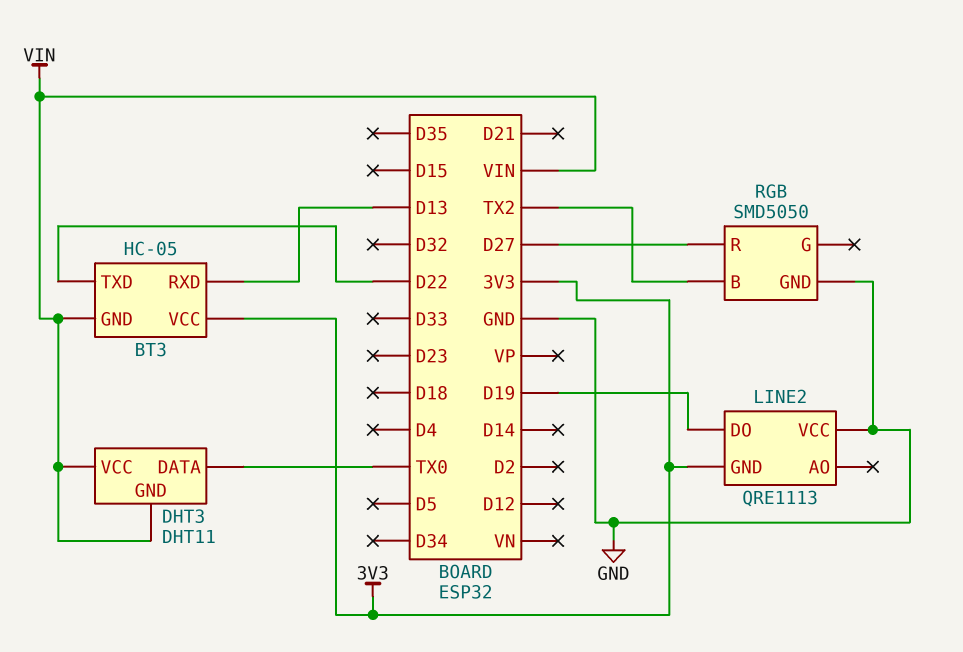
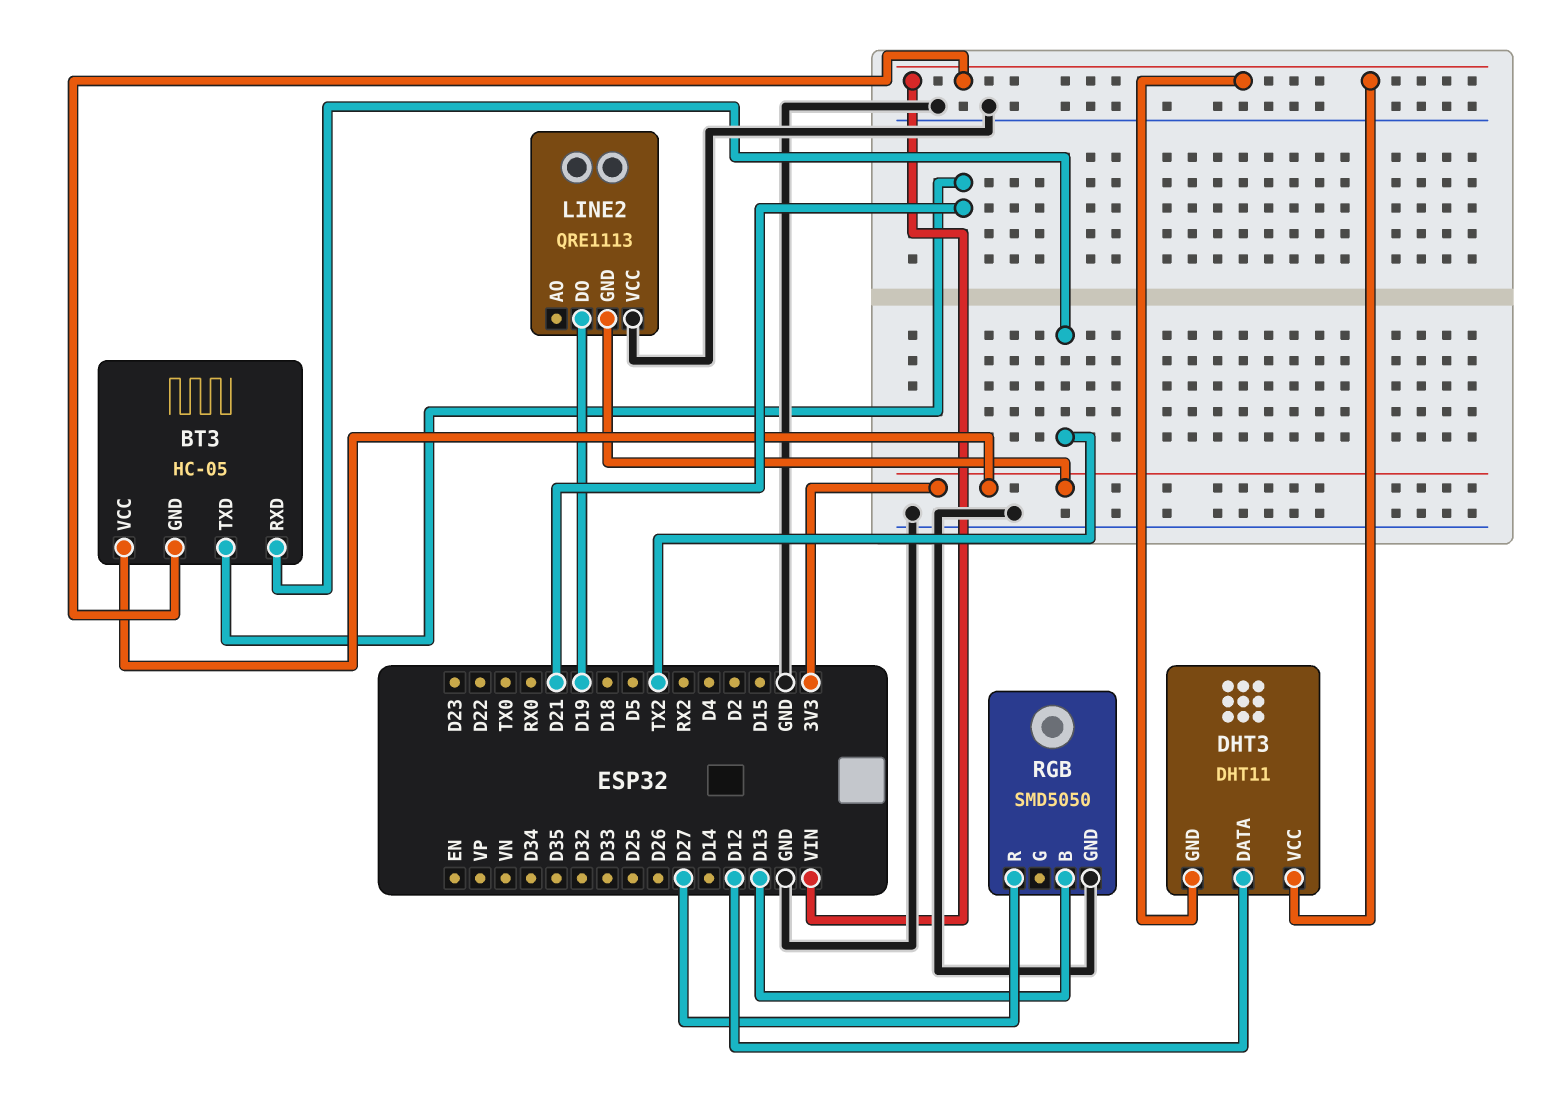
BT3 pin RXD: D13 -> TX2
BT3 pin TXD: D22 -> D21
DHT3 pin DATA: TX0 -> D12
RGB pin B: TX2 -> D13

